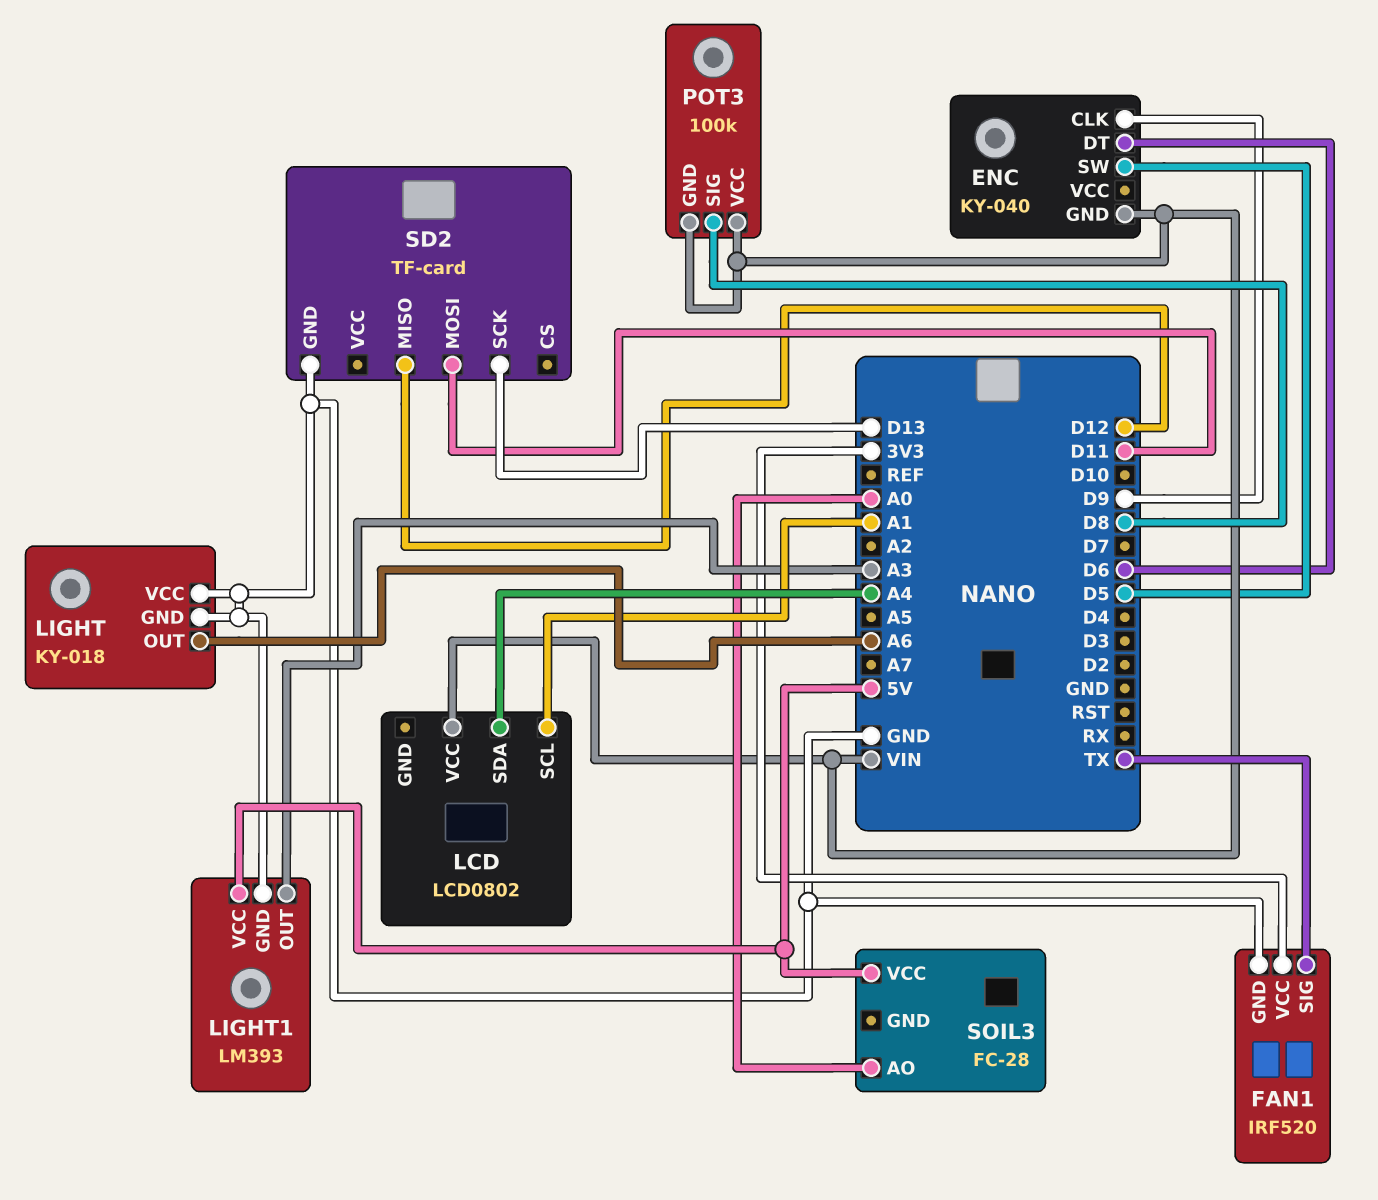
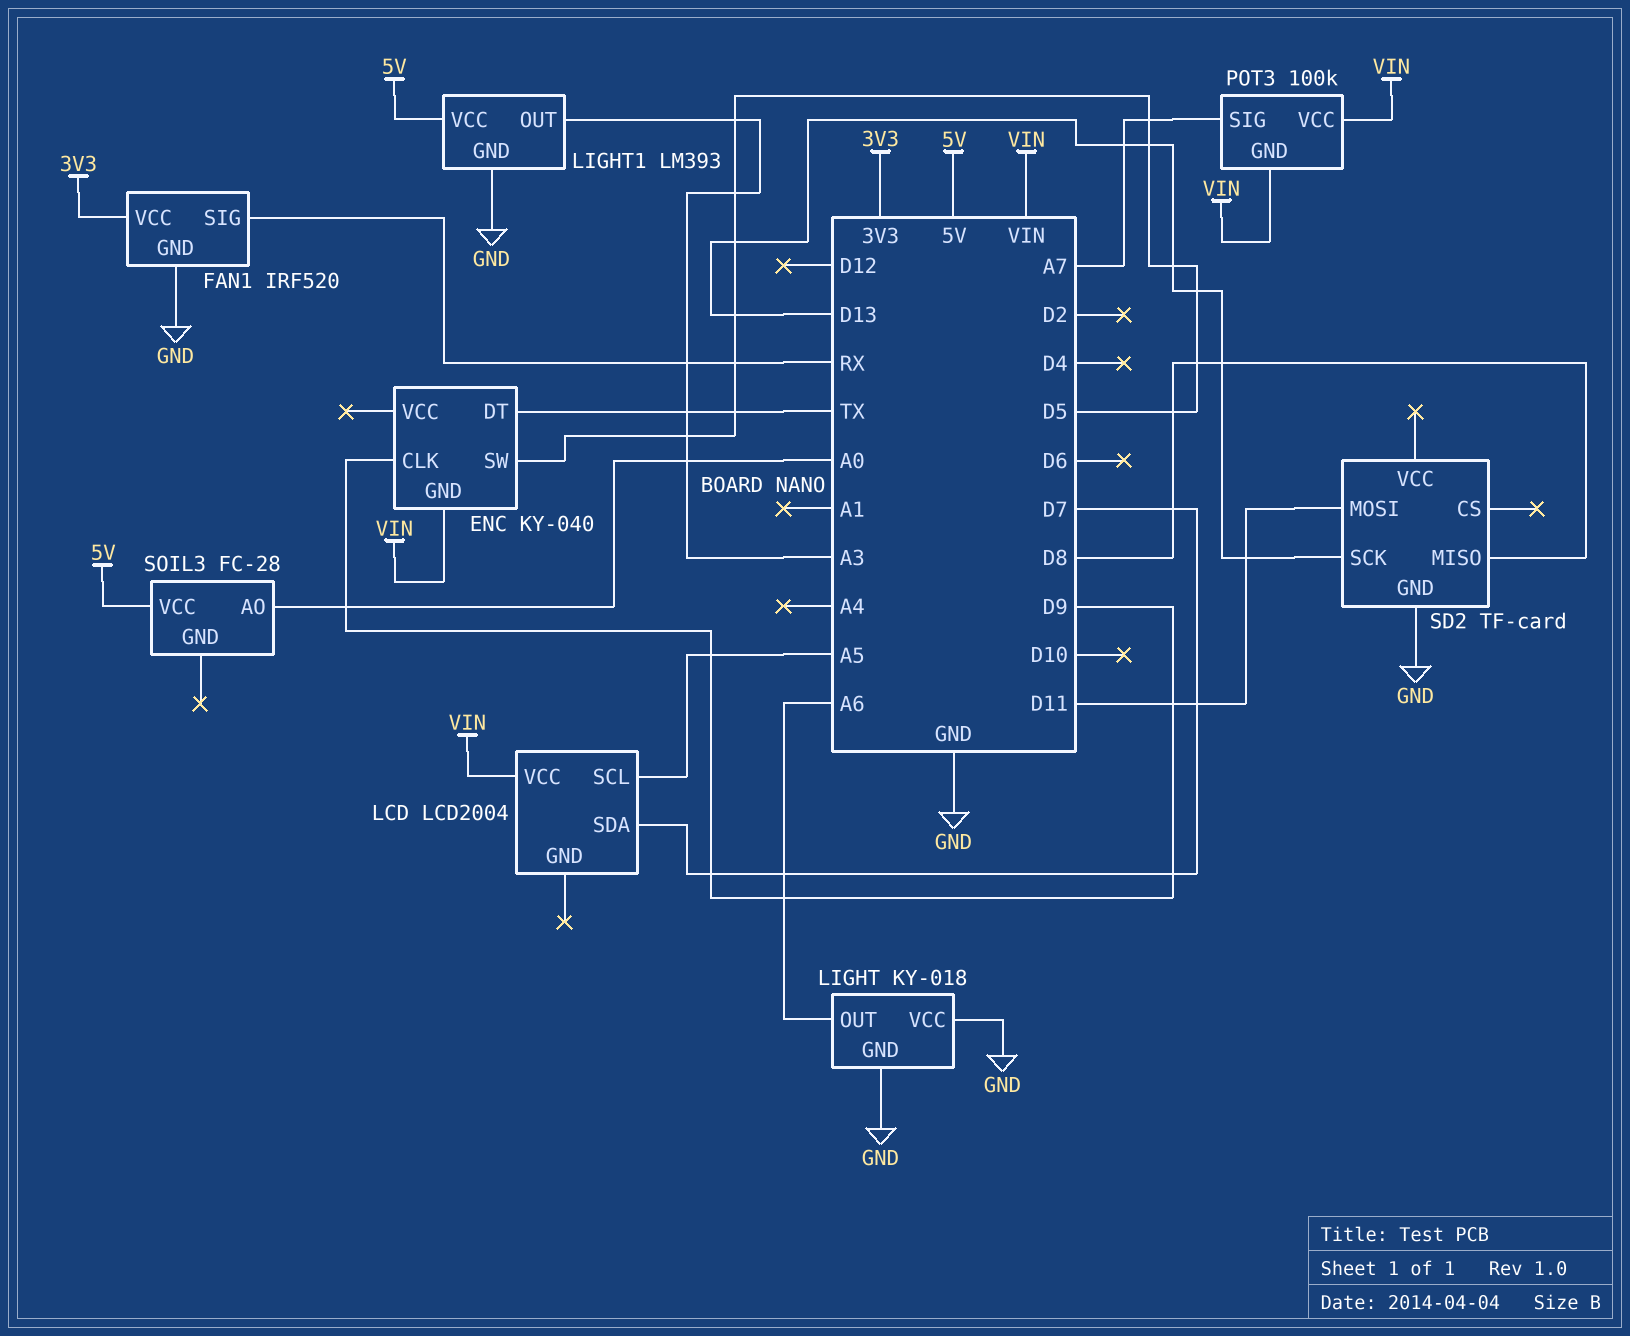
ENC pin DT: D6 -> TX
FAN1 pin SIG: TX -> RX
LCD: LCD0802 -> LCD2004
LCD pin SCL: A1 -> A5
LCD pin SDA: A4 -> D7
POT3 pin SIG: D8 -> A7
SD2 pin MISO: D12 -> D8

